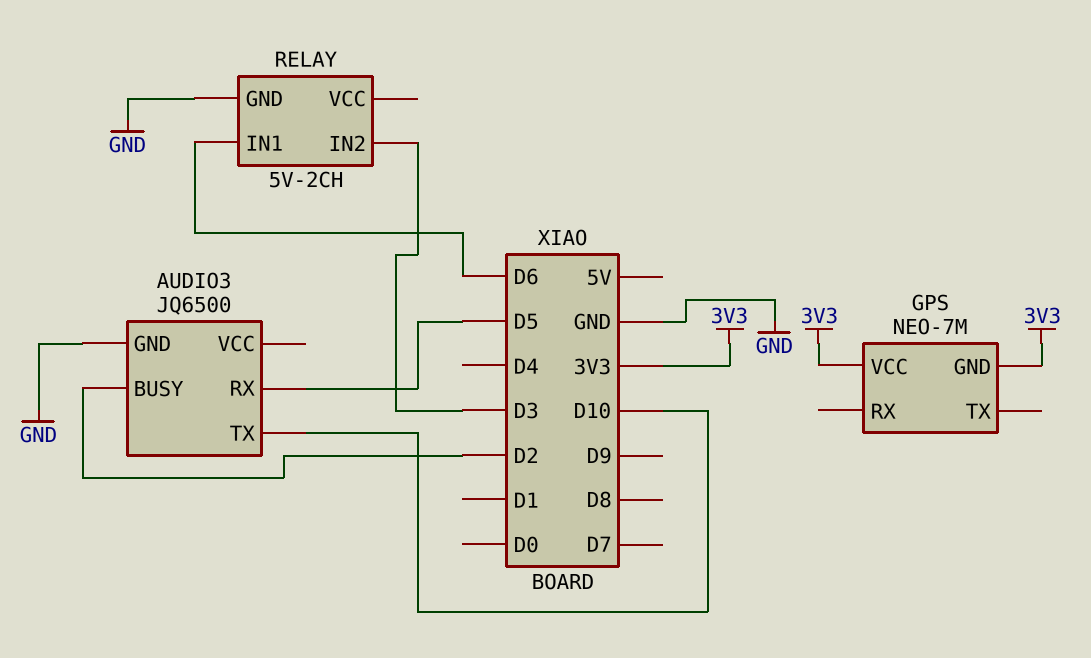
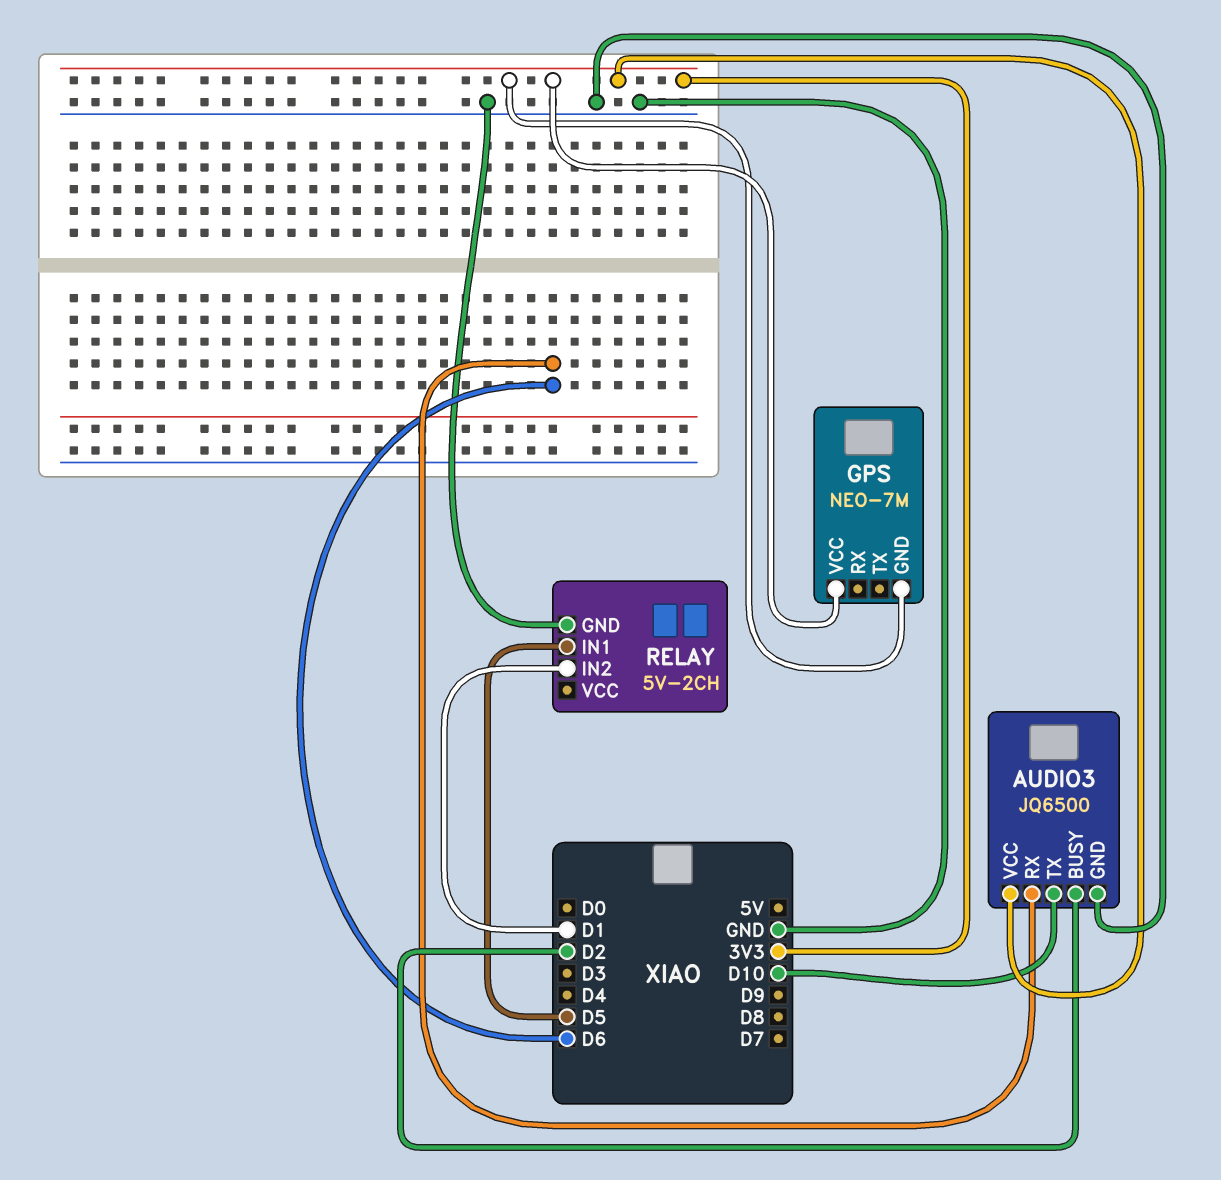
AUDIO3 pin RX: D5 -> D6
AUDIO3 pin VCC: none -> 3V3
RELAY pin IN1: D6 -> D5
RELAY pin IN2: D3 -> D1

